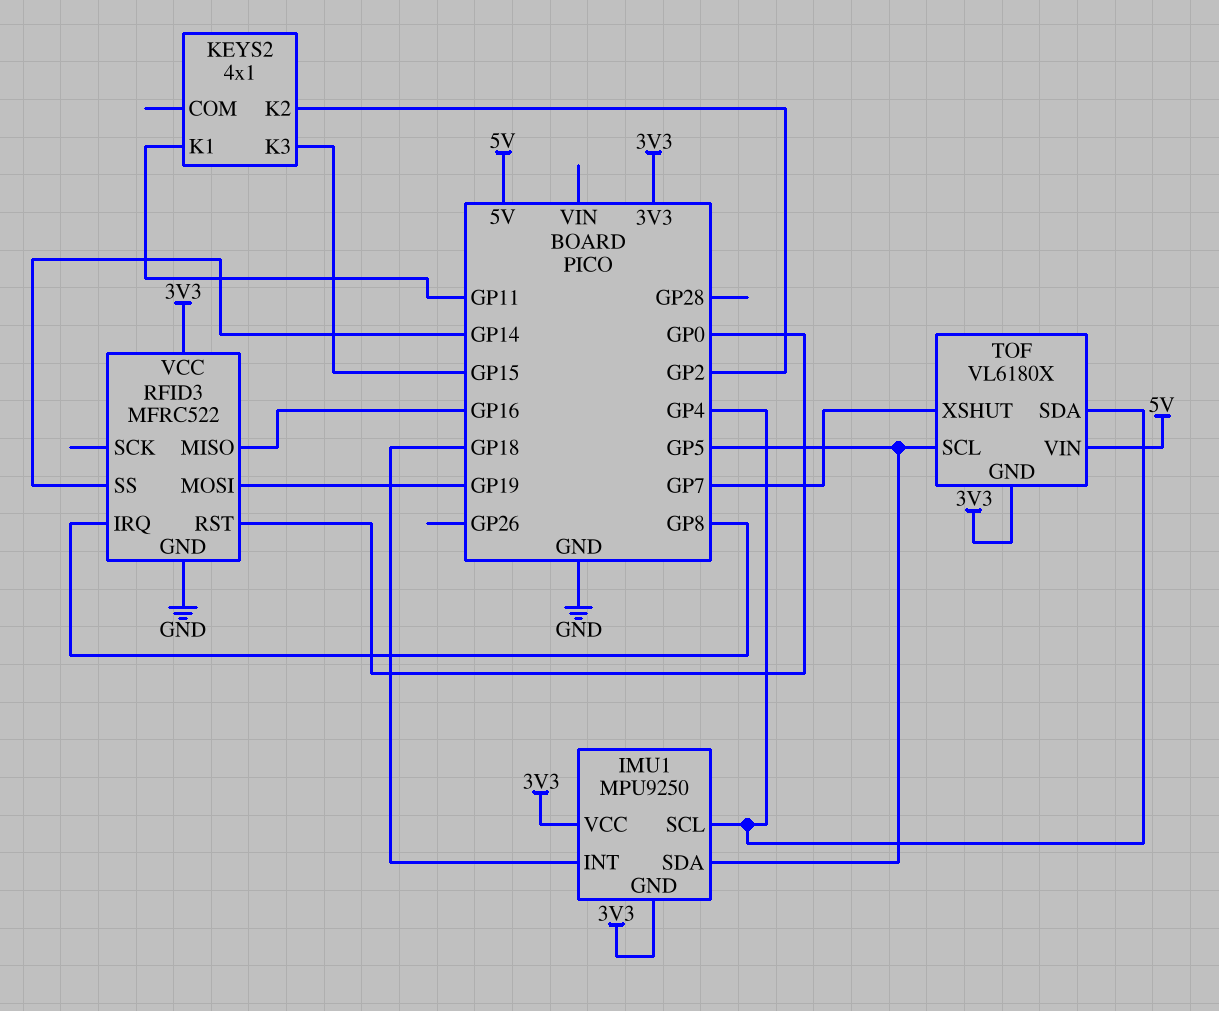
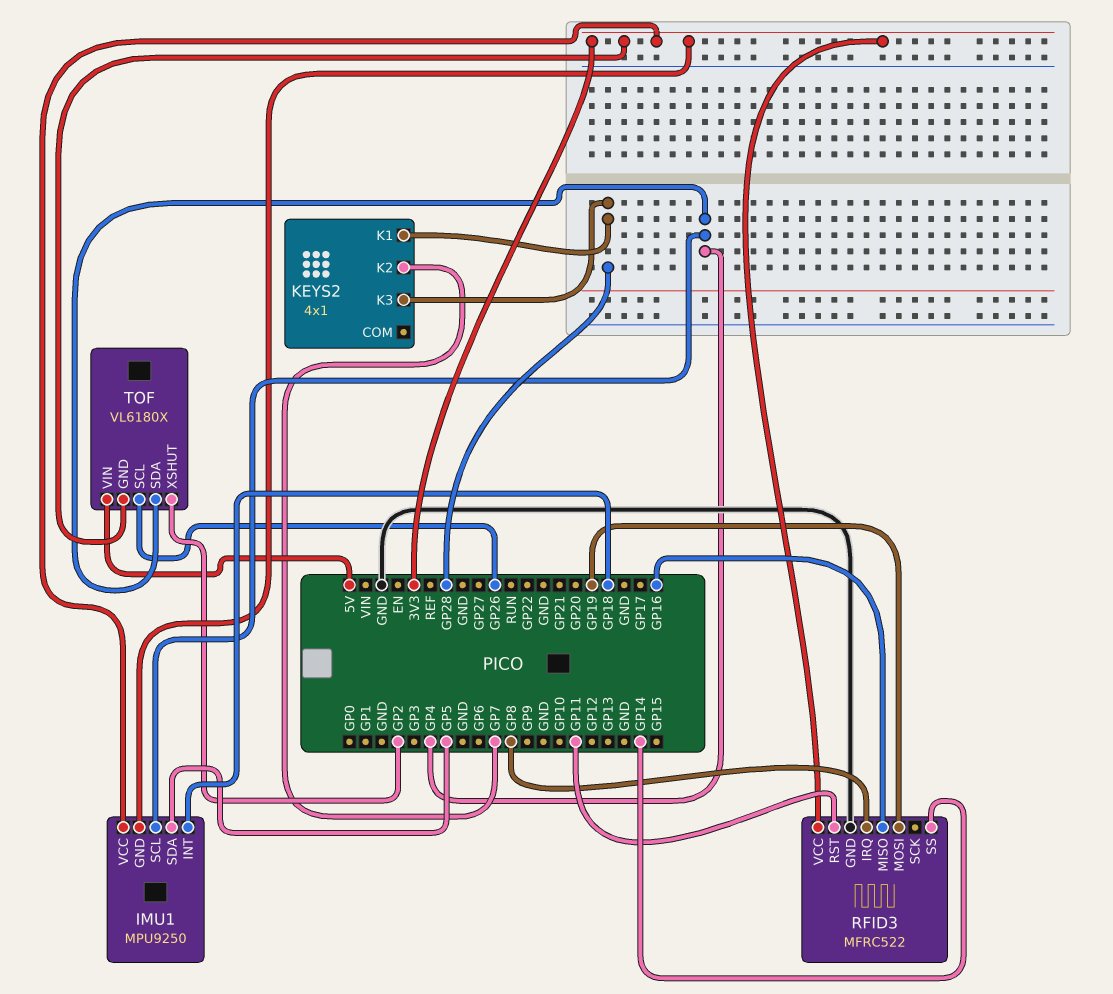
KEYS2 pin K1: GP11 -> GP28
KEYS2 pin K2: GP2 -> GP7
KEYS2 pin K3: GP15 -> GP28
RFID3 pin RST: GP0 -> GP11
TOF pin SCL: GP5 -> GP26
TOF pin XSHUT: GP7 -> GP2

